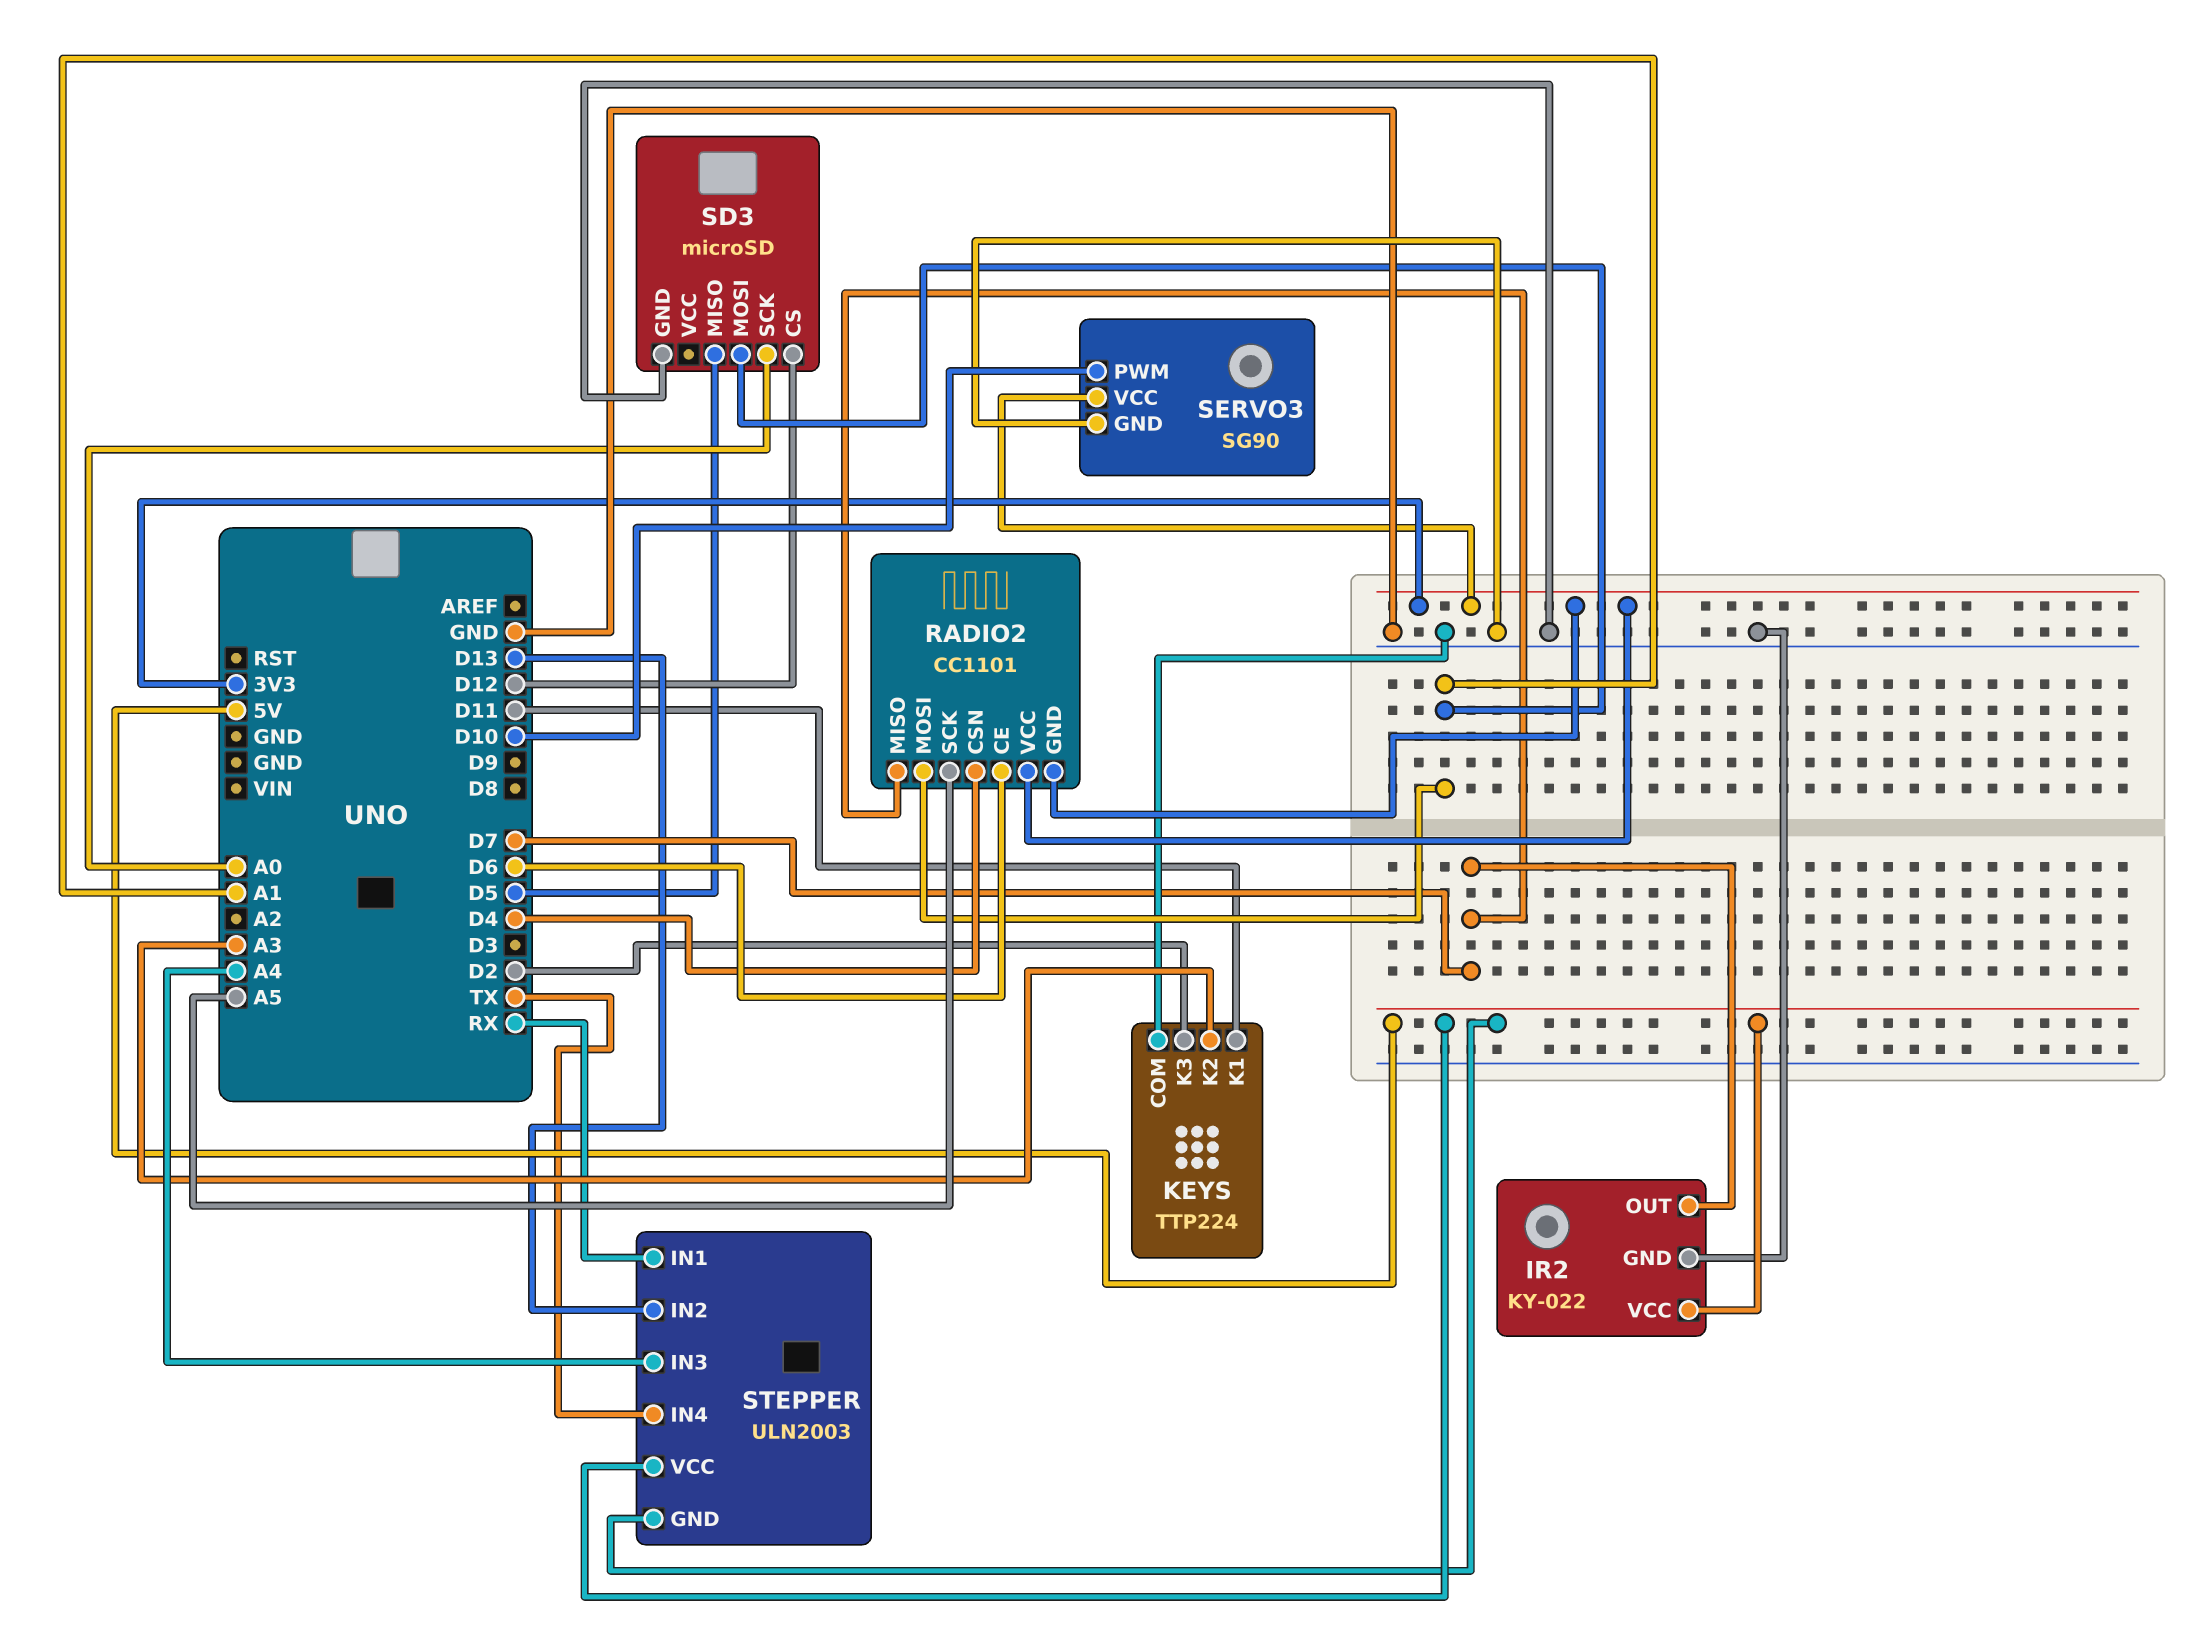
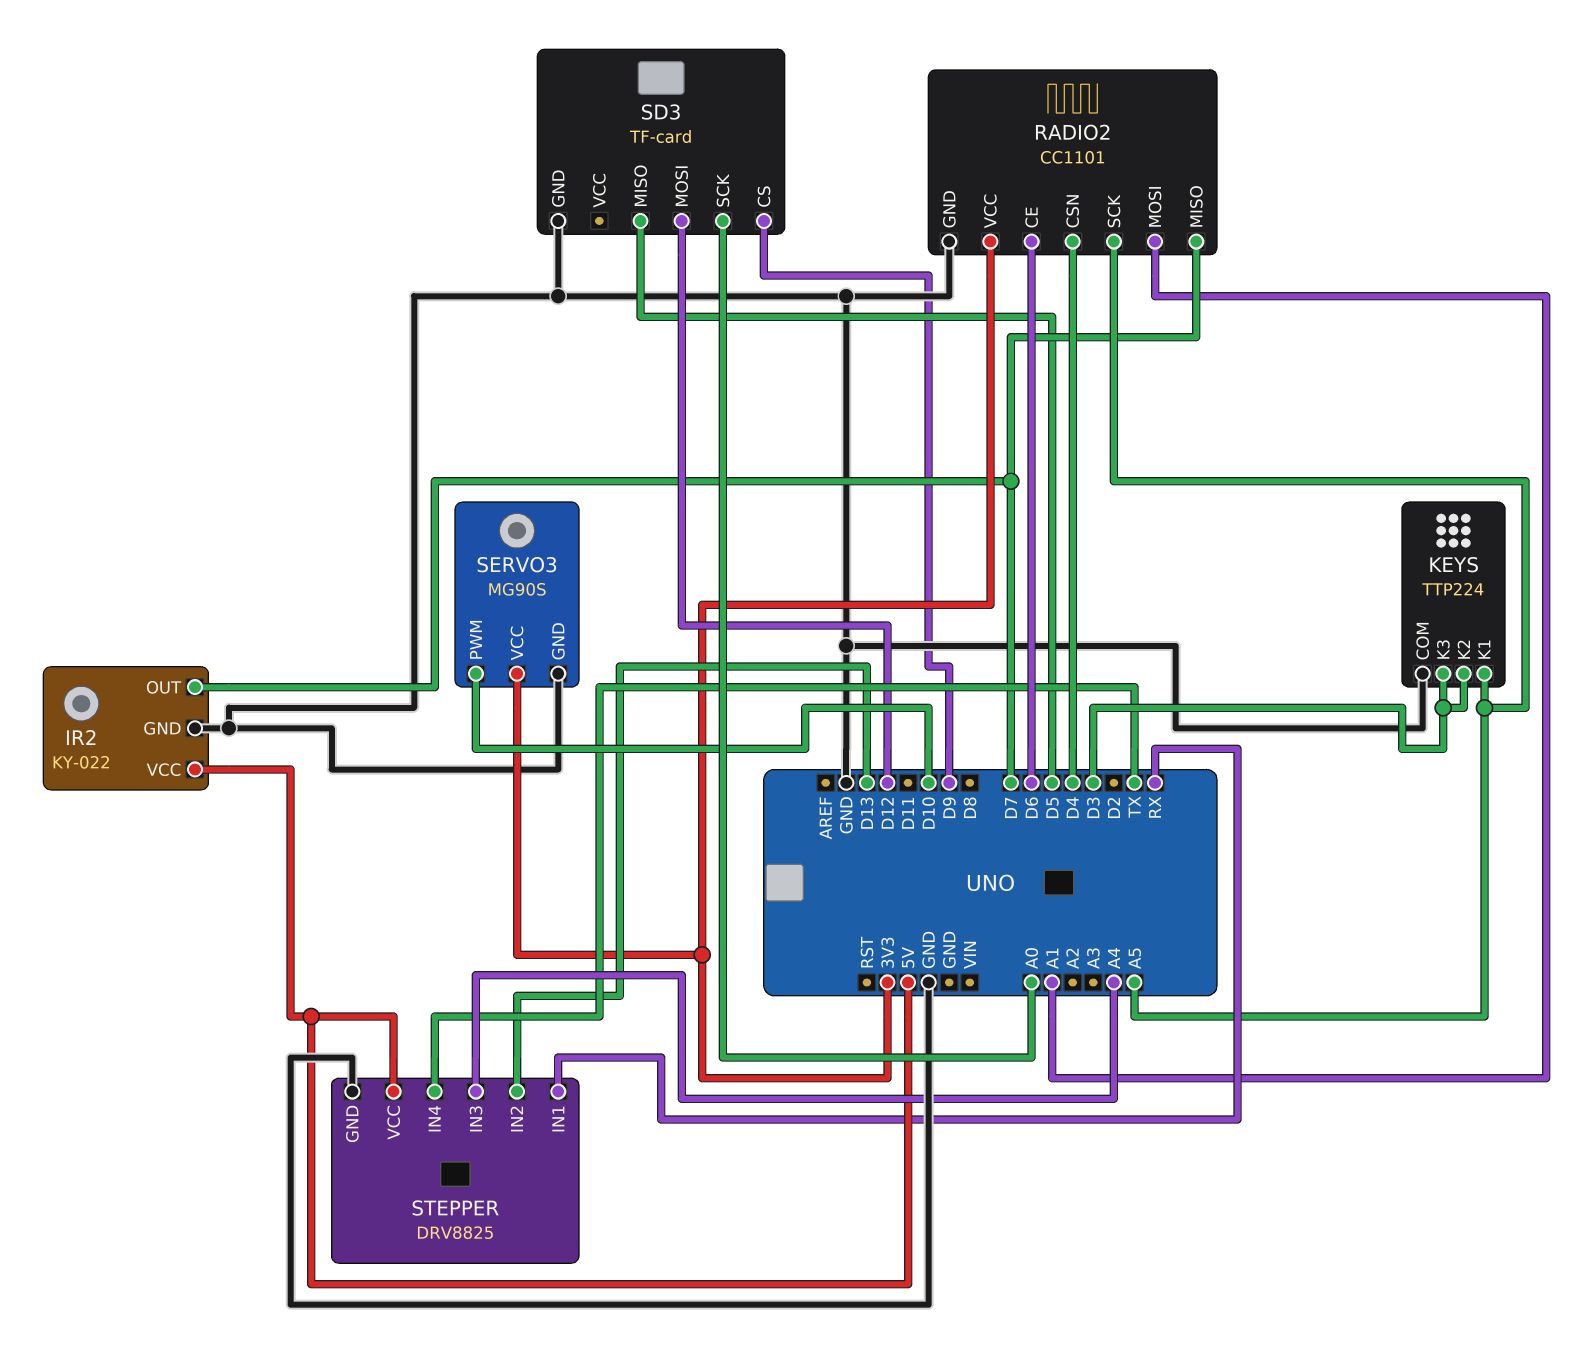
KEYS pin K1: D11 -> A5
KEYS pin K2: A3 -> D3
KEYS pin K3: D2 -> D3
RADIO2 pin GND: 3V3 -> GND
SD3: microSD -> TF-card
SD3 pin CS: D12 -> D9
SD3 pin MOSI: A1 -> D12
SERVO3: SG90 -> MG90S
STEPPER: ULN2003 -> DRV8825
STEPPER pin GND: 5V -> GND

